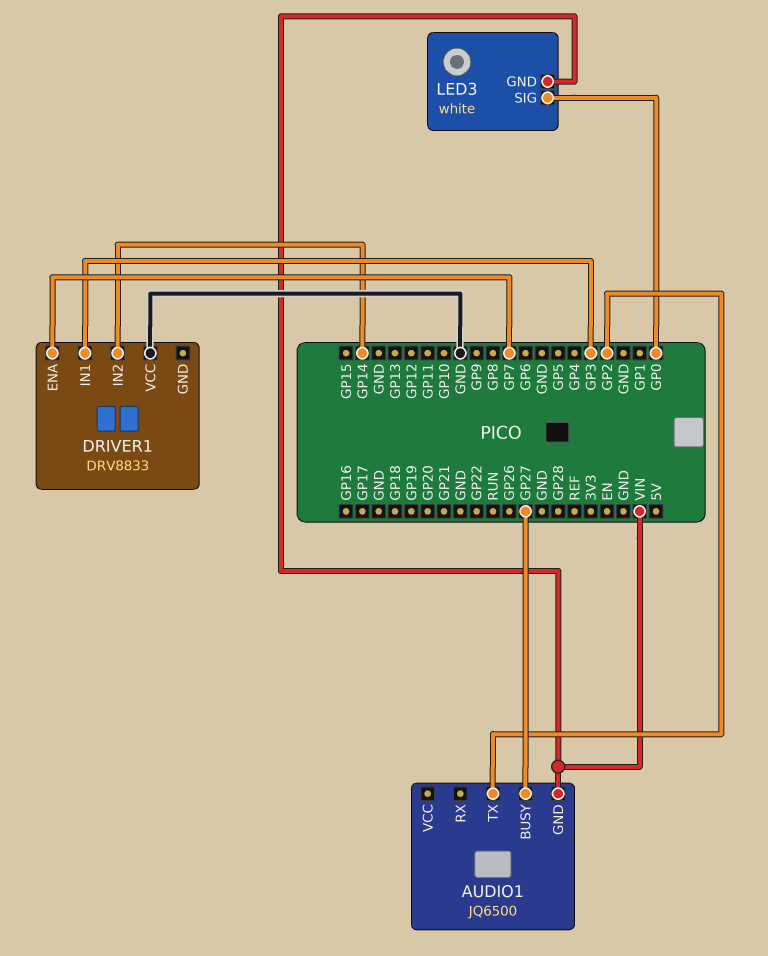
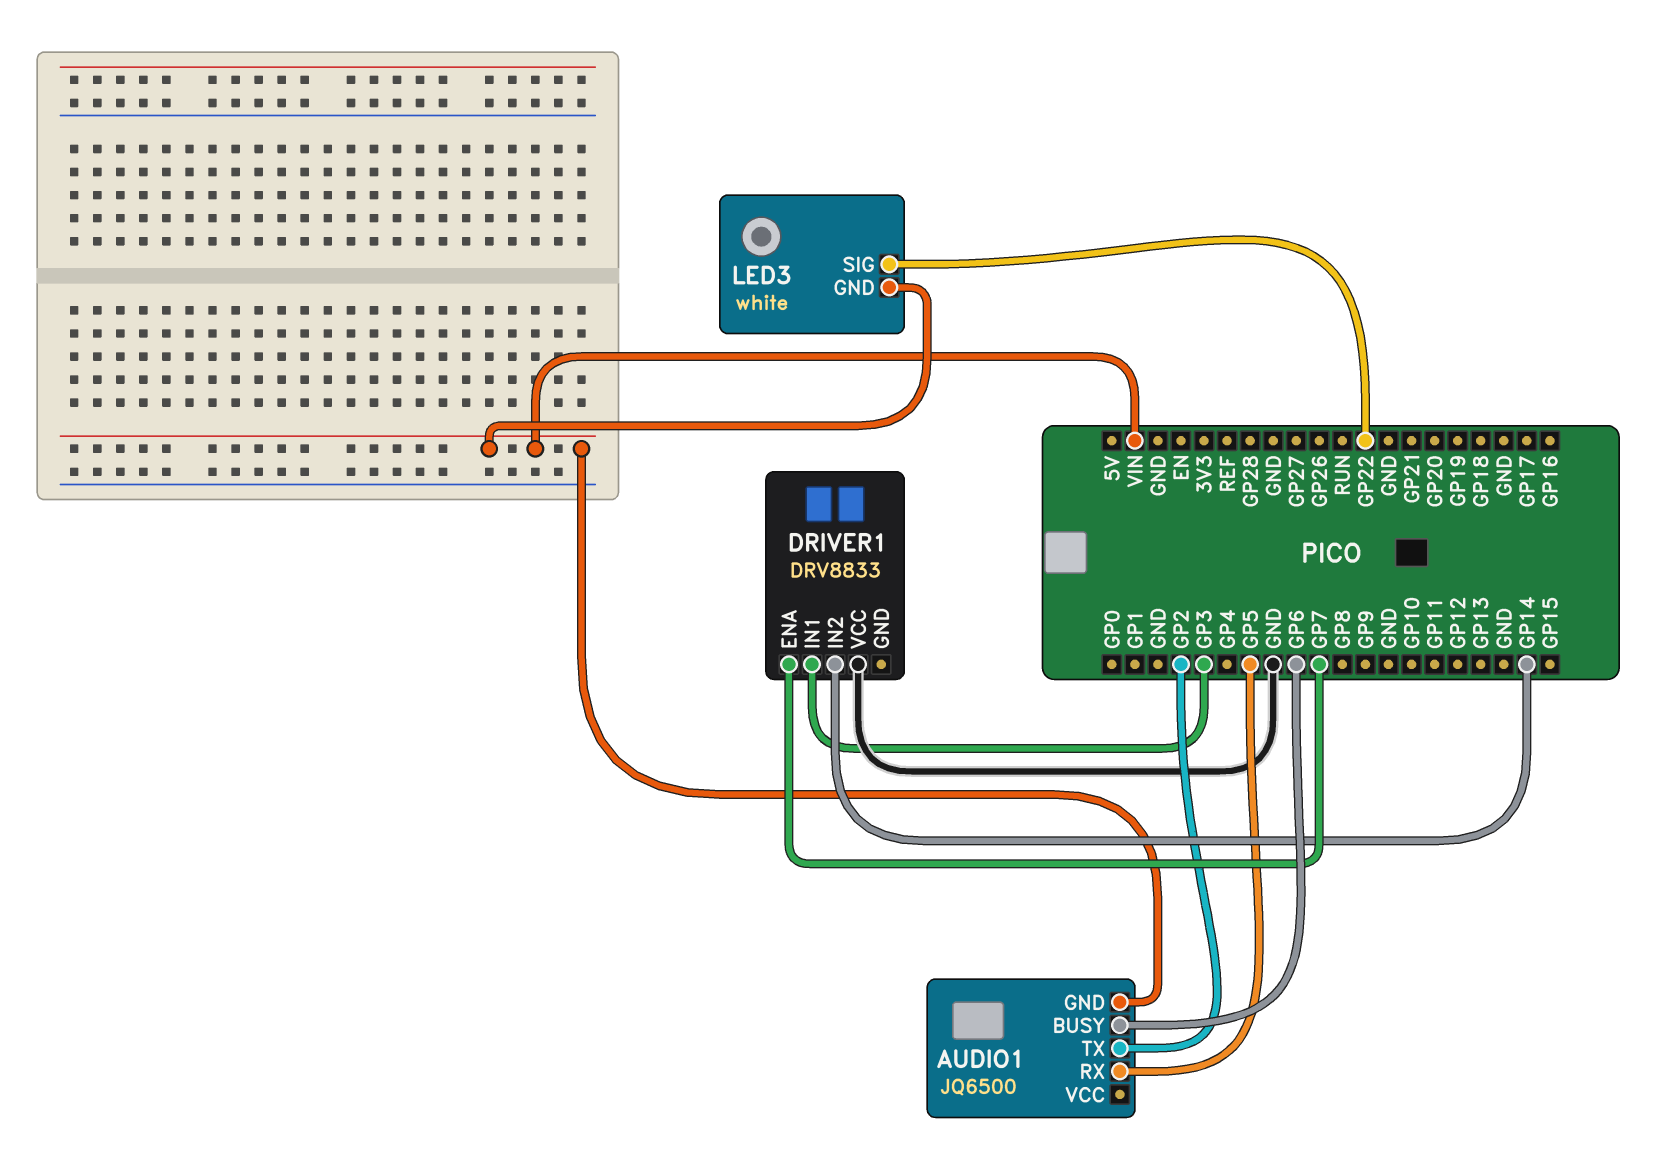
AUDIO1 pin BUSY: GP27 -> GP6
AUDIO1 pin RX: none -> GP5
LED3 pin SIG: GP0 -> GP22

